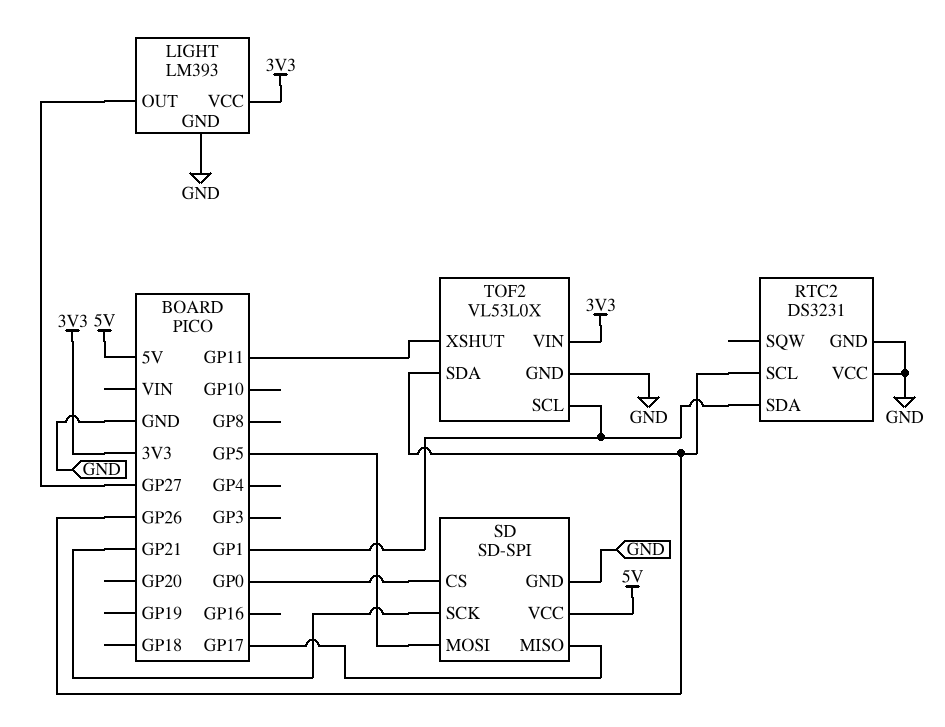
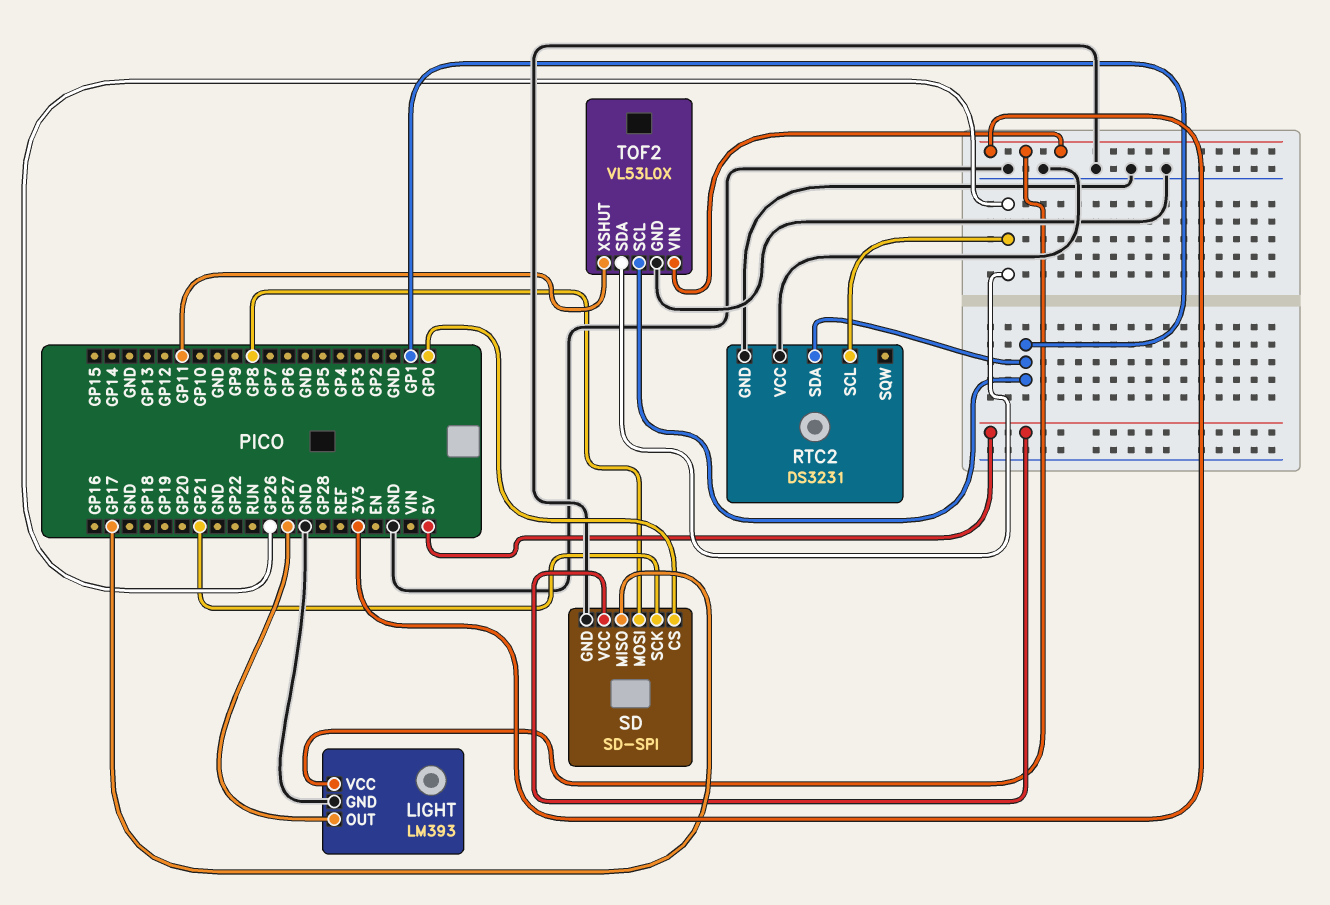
SD pin MOSI: GP5 -> GP8

